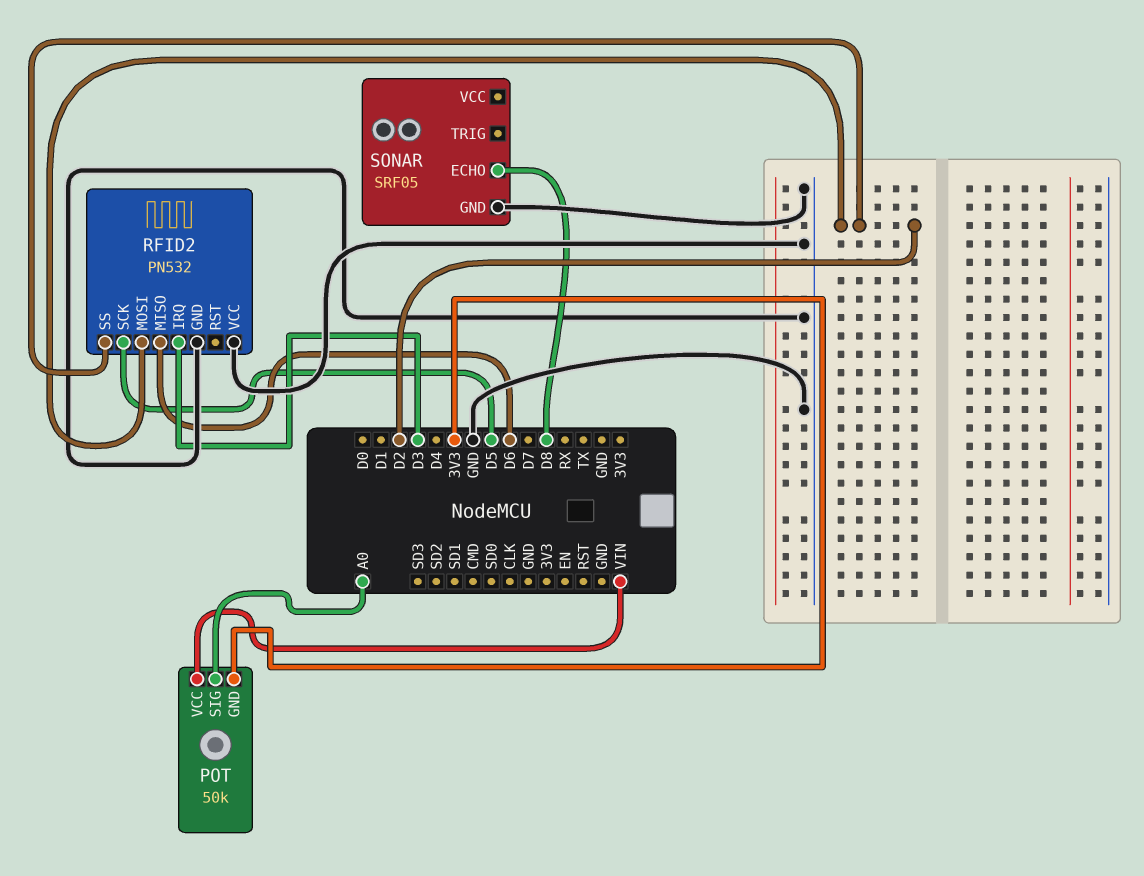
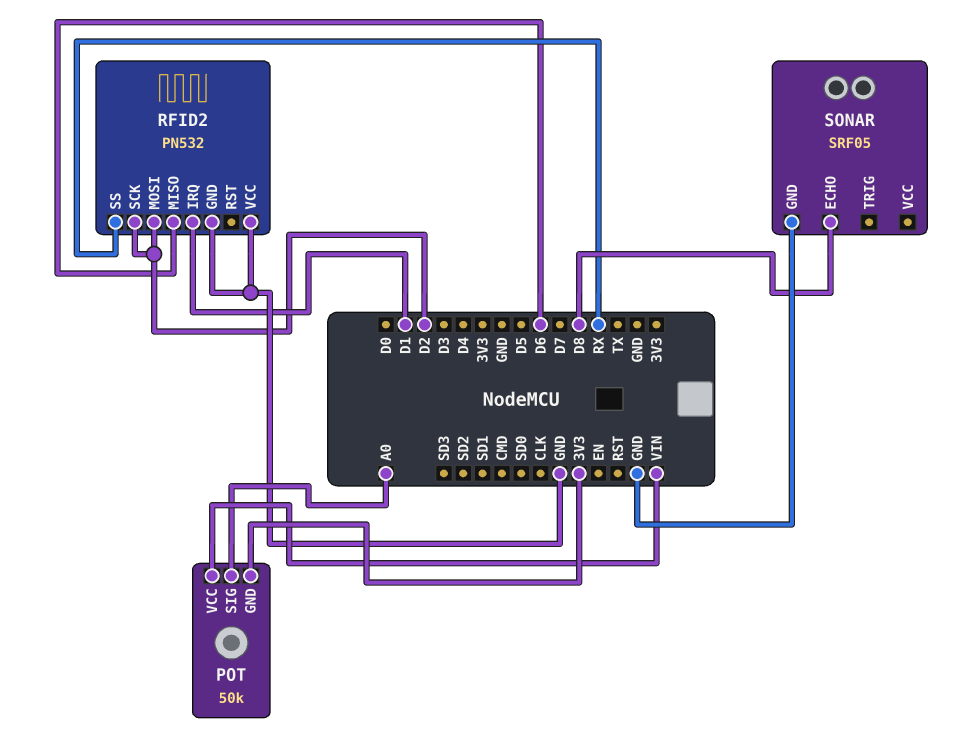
RFID2 pin IRQ: D3 -> D1
RFID2 pin SCK: D5 -> D2
RFID2 pin SS: D2 -> RX

